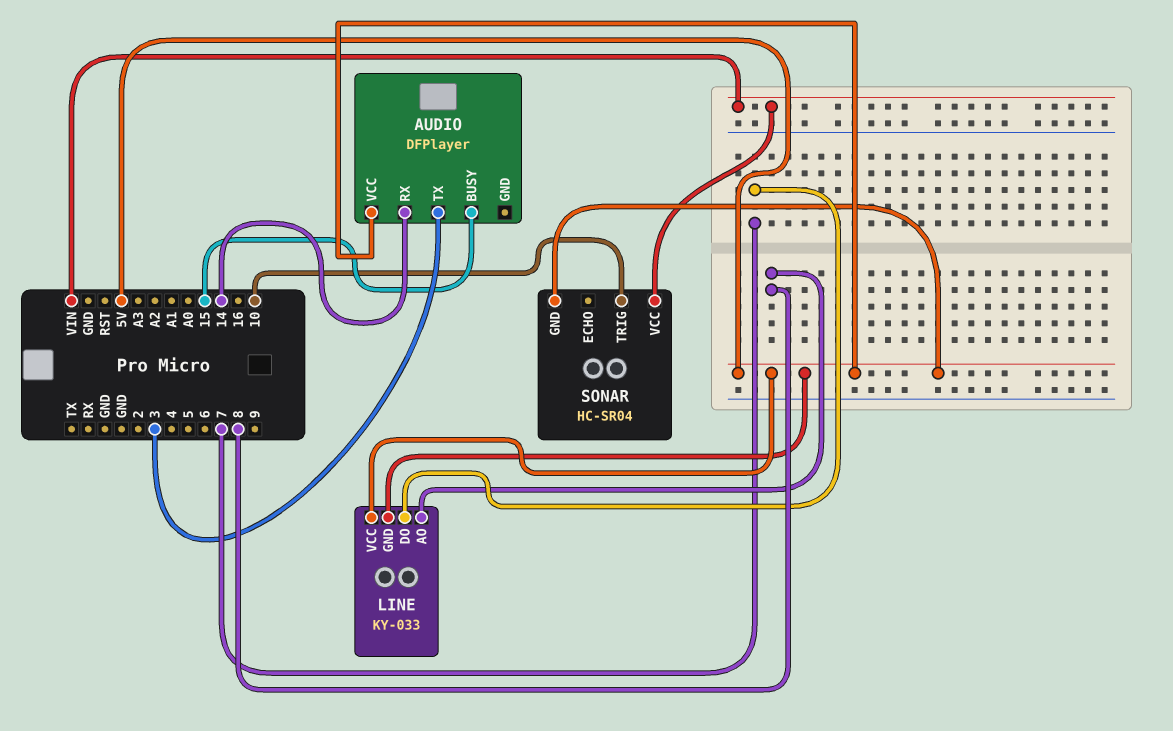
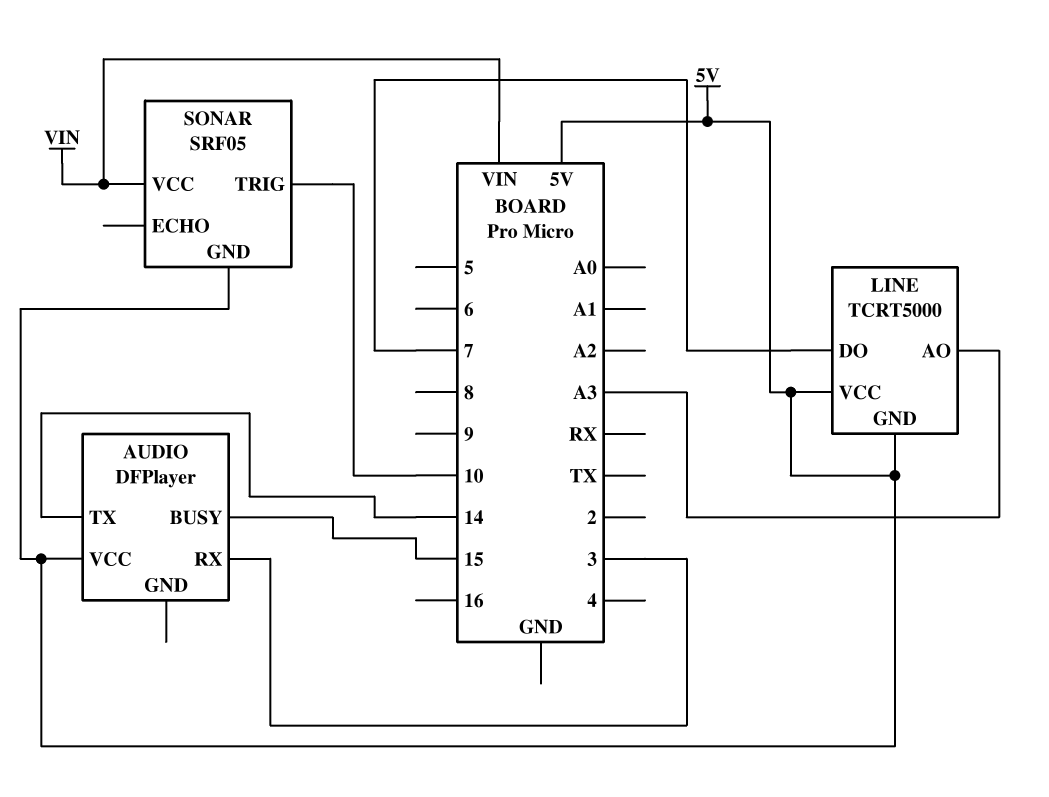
AUDIO pin RX: 14 -> 3
AUDIO pin TX: 3 -> 14
LINE: KY-033 -> TCRT5000
LINE pin AO: 8 -> A3
SONAR: HC-SR04 -> SRF05

